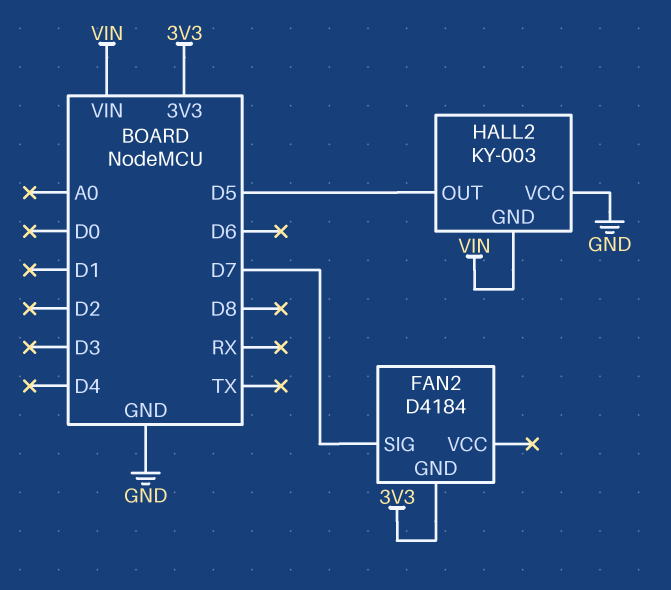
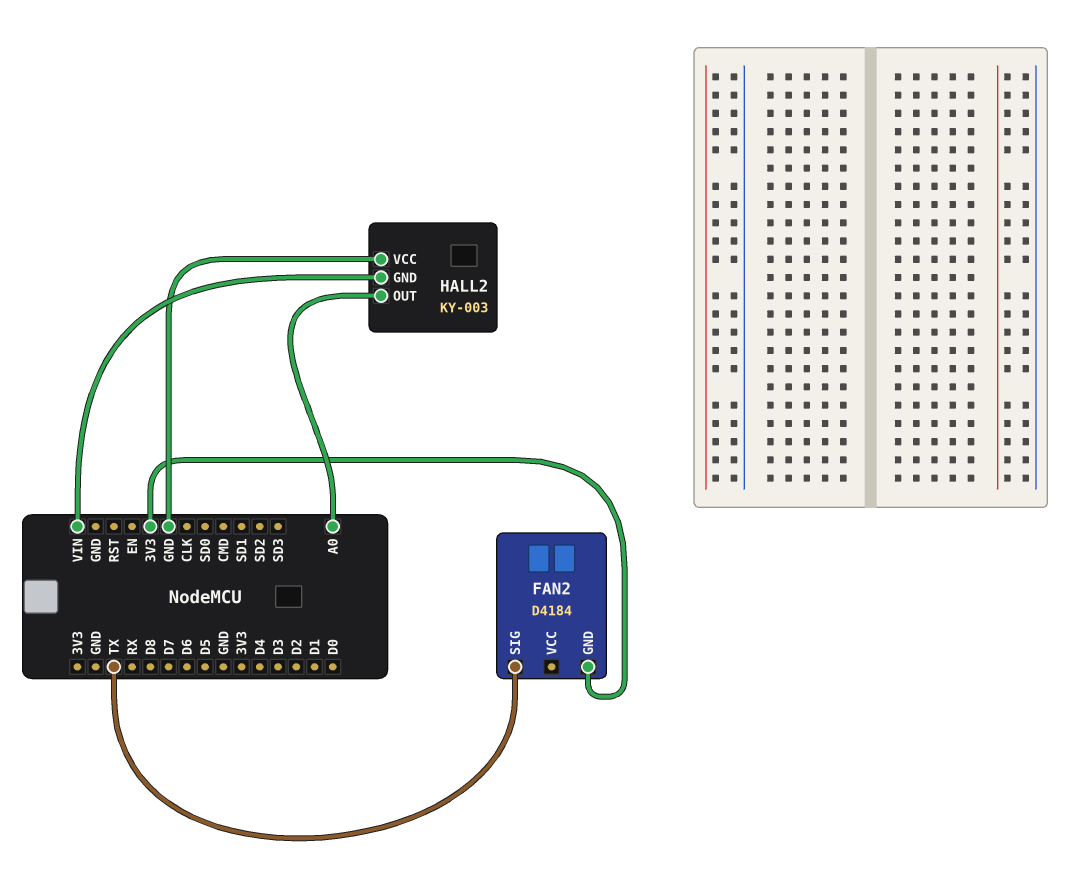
FAN2 pin SIG: D7 -> TX
HALL2 pin OUT: D5 -> A0

